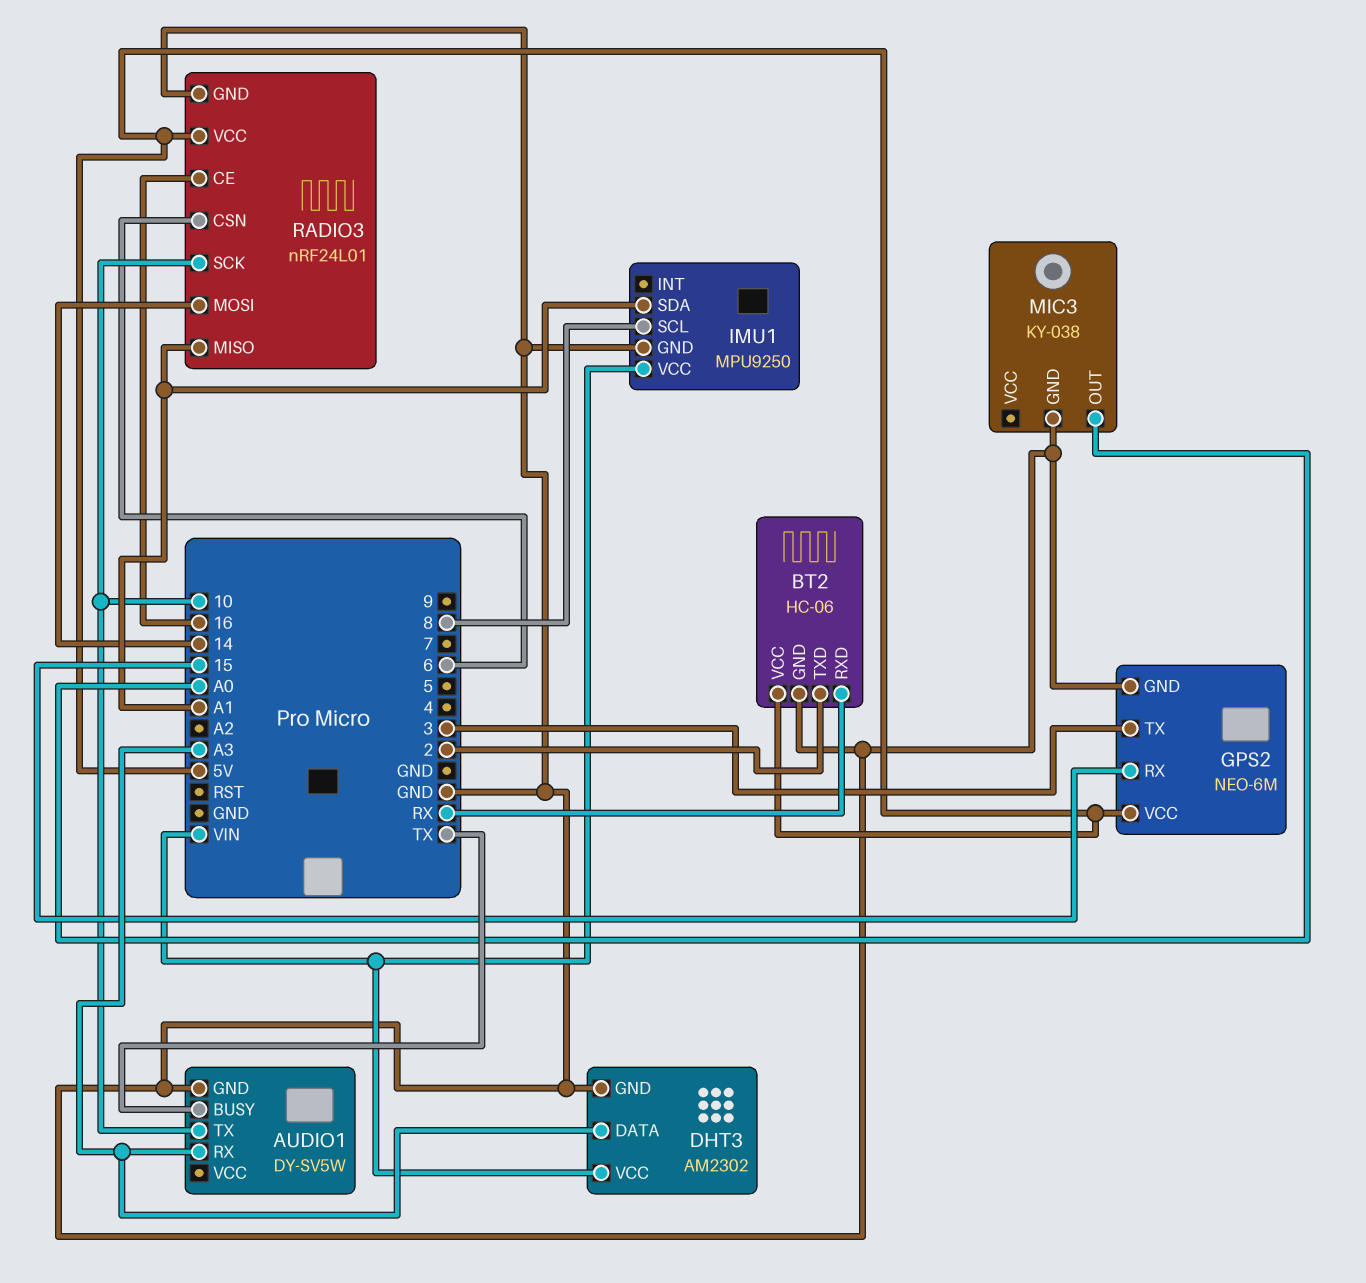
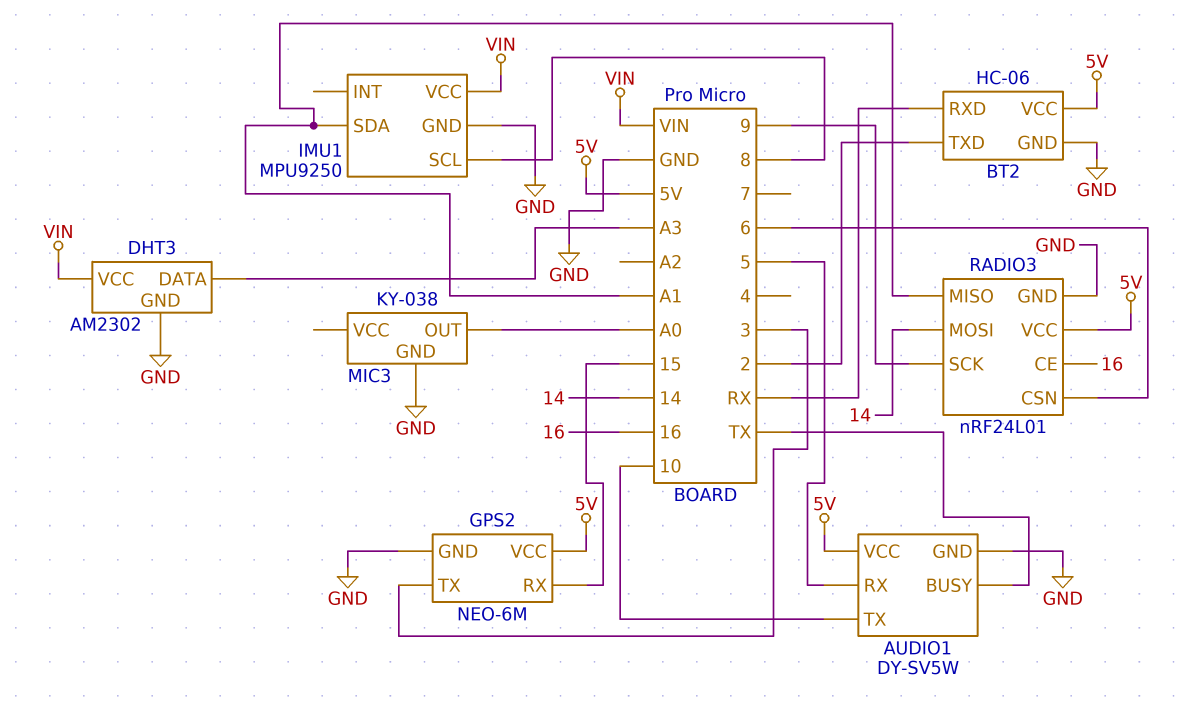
AUDIO1 pin RX: A3 -> 5
AUDIO1 pin VCC: none -> 5V
RADIO3 pin SCK: 10 -> 9

